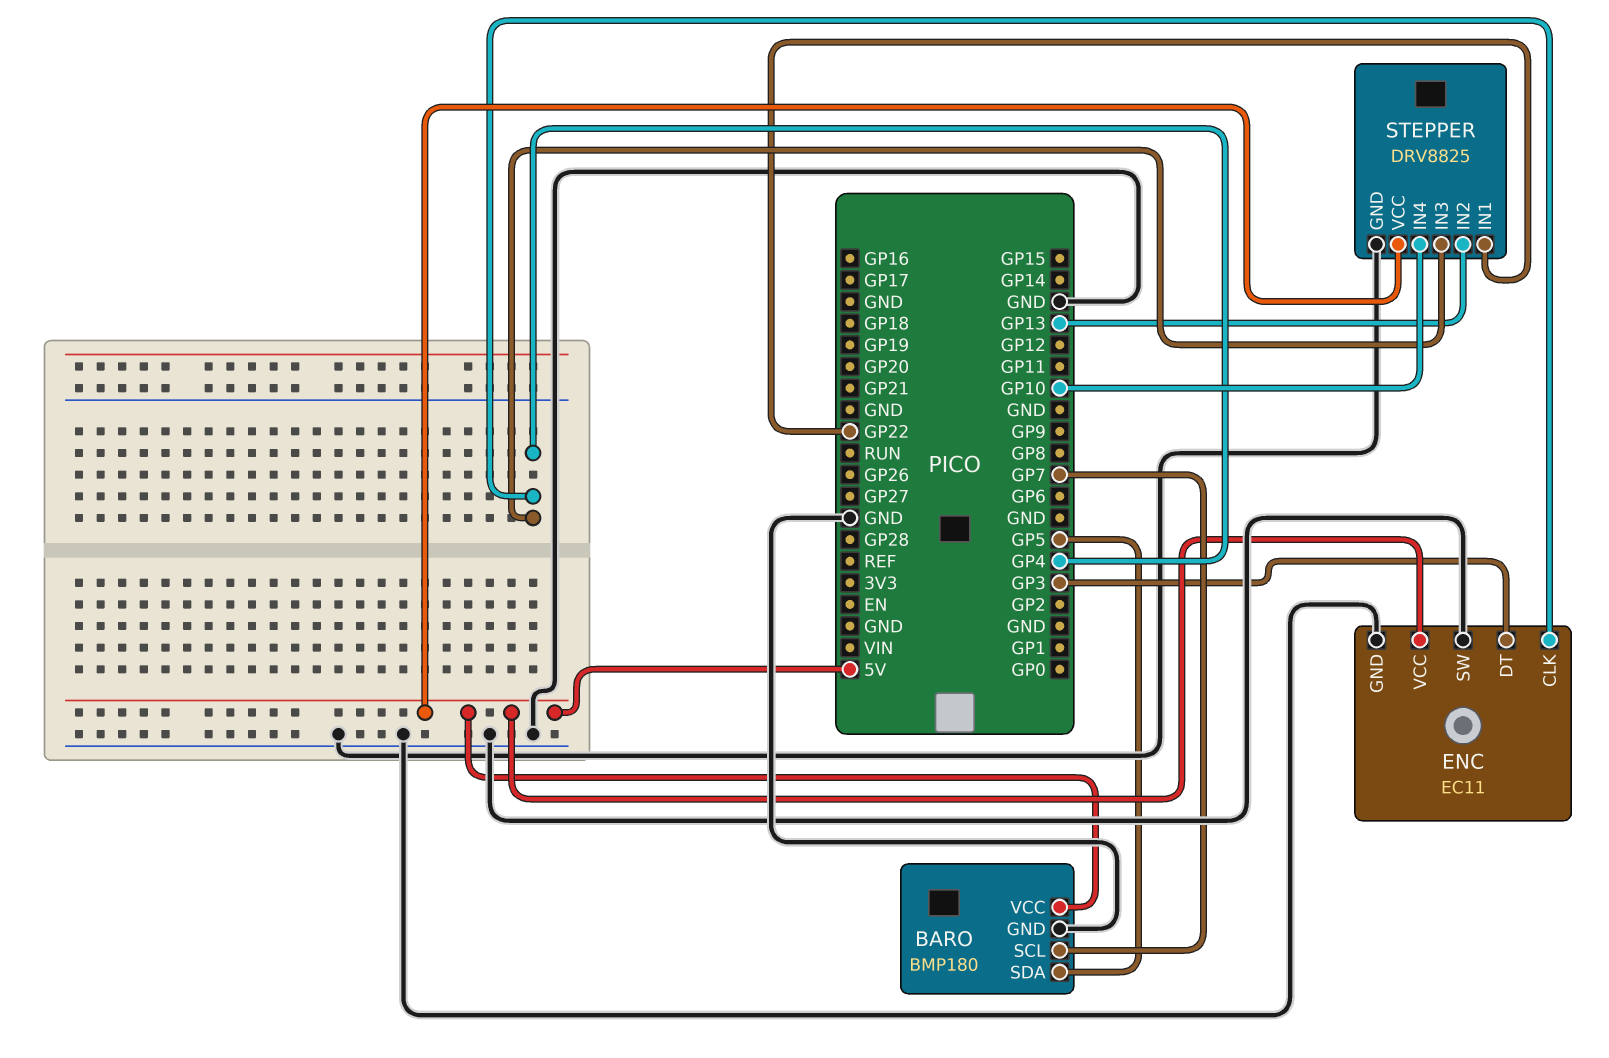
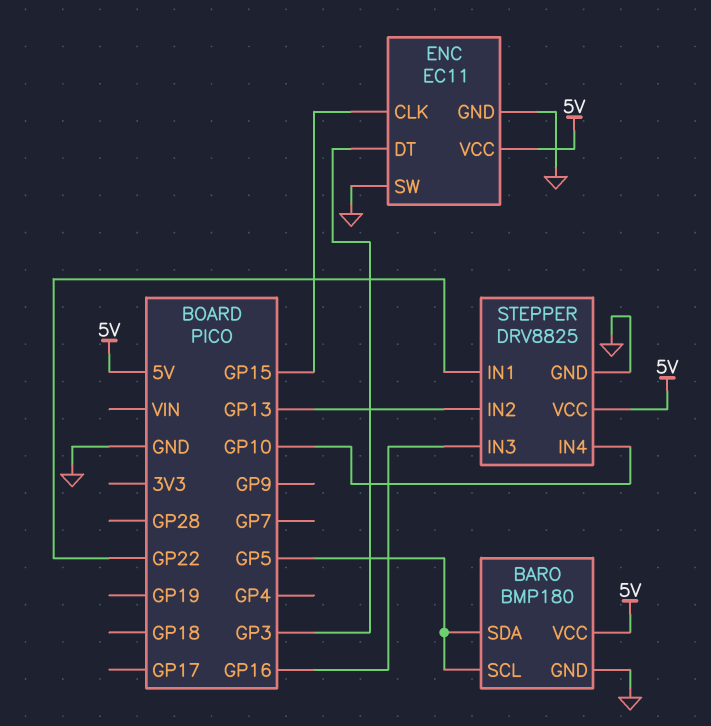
BARO pin SCL: GP7 -> GP5
ENC pin CLK: GP4 -> GP15
STEPPER pin IN3: GP4 -> GP16

